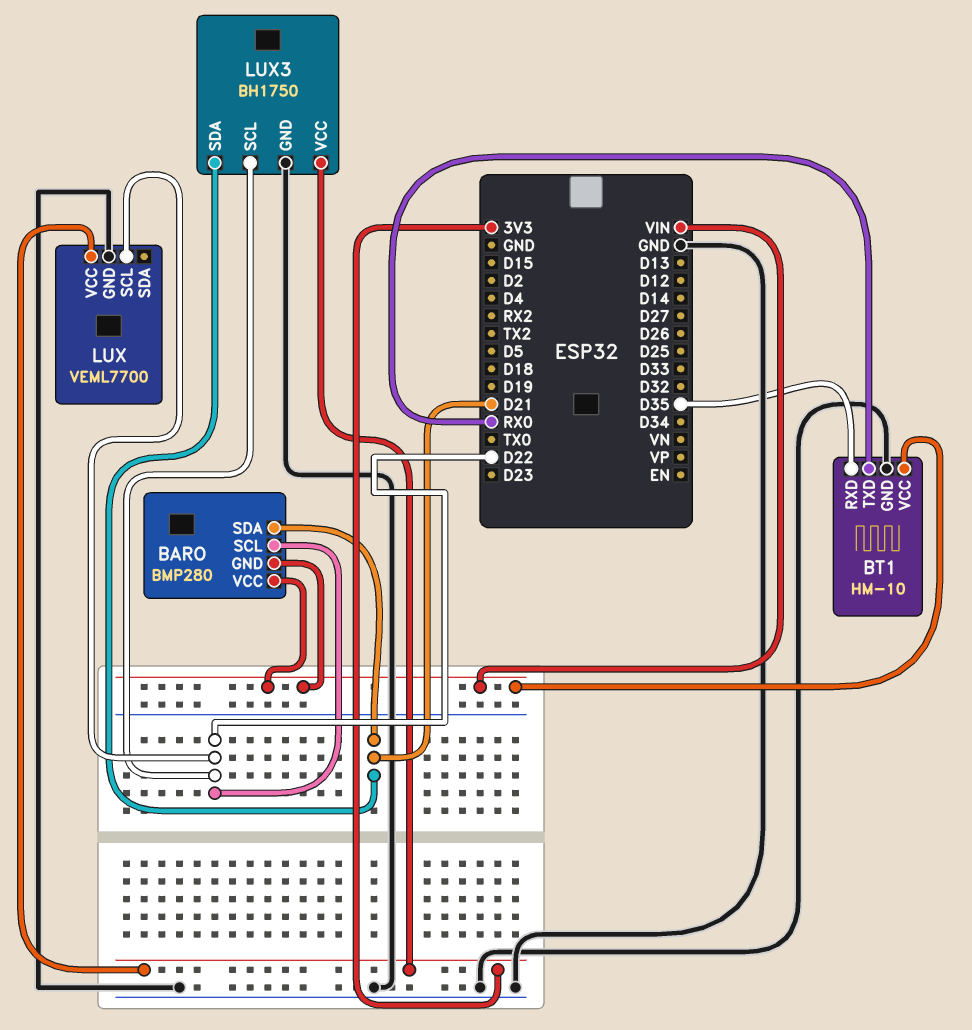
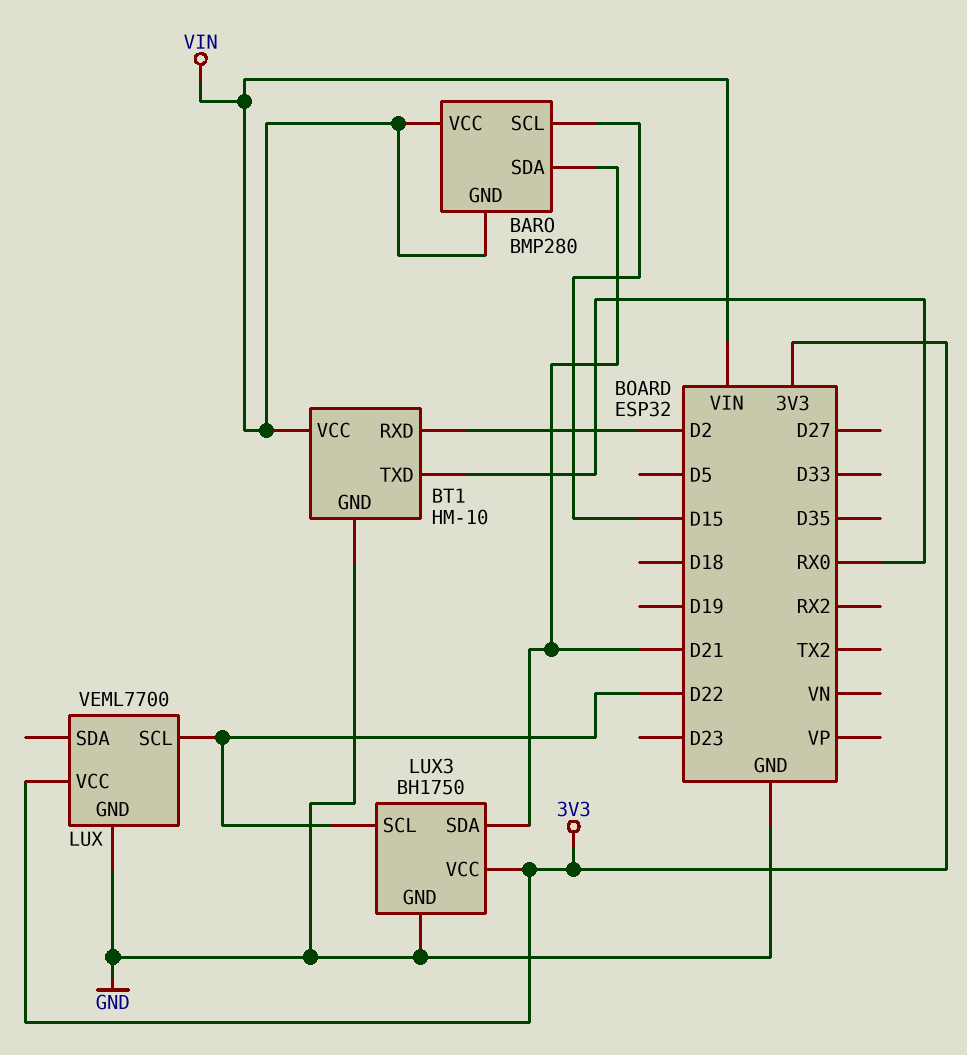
BARO pin SCL: D22 -> D15
BT1 pin RXD: D35 -> D2

